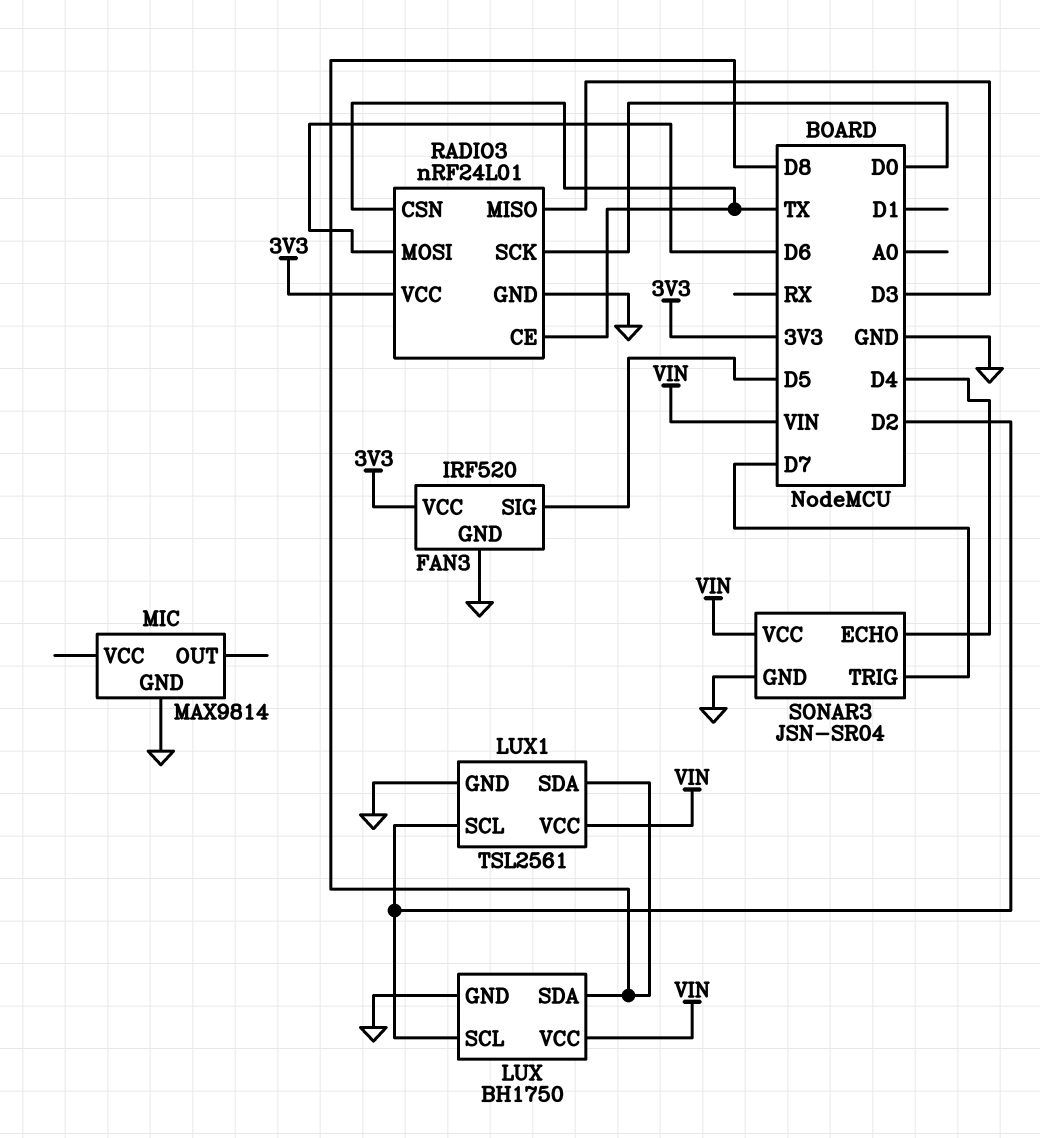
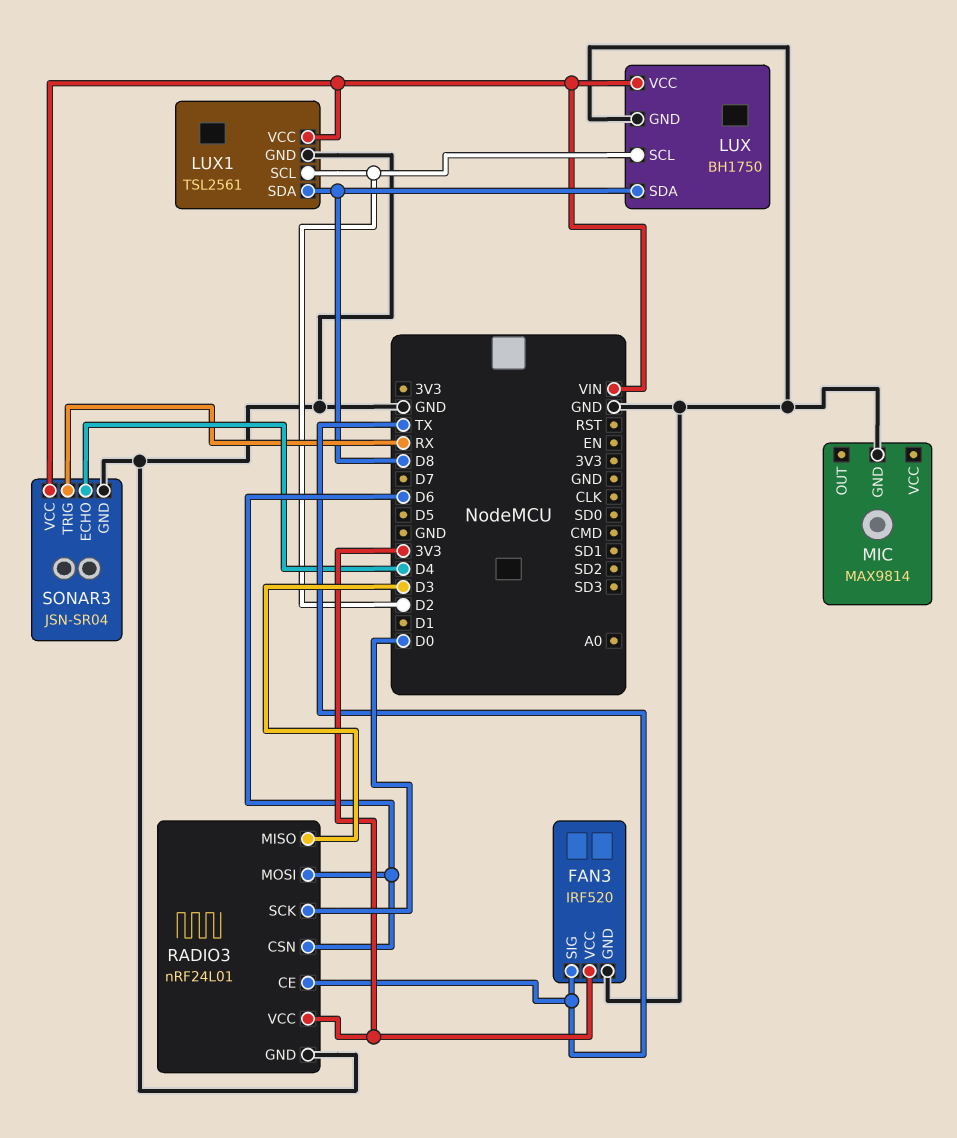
FAN3 pin SIG: D5 -> TX
RADIO3 pin CSN: TX -> D6
SONAR3 pin TRIG: D7 -> RX

